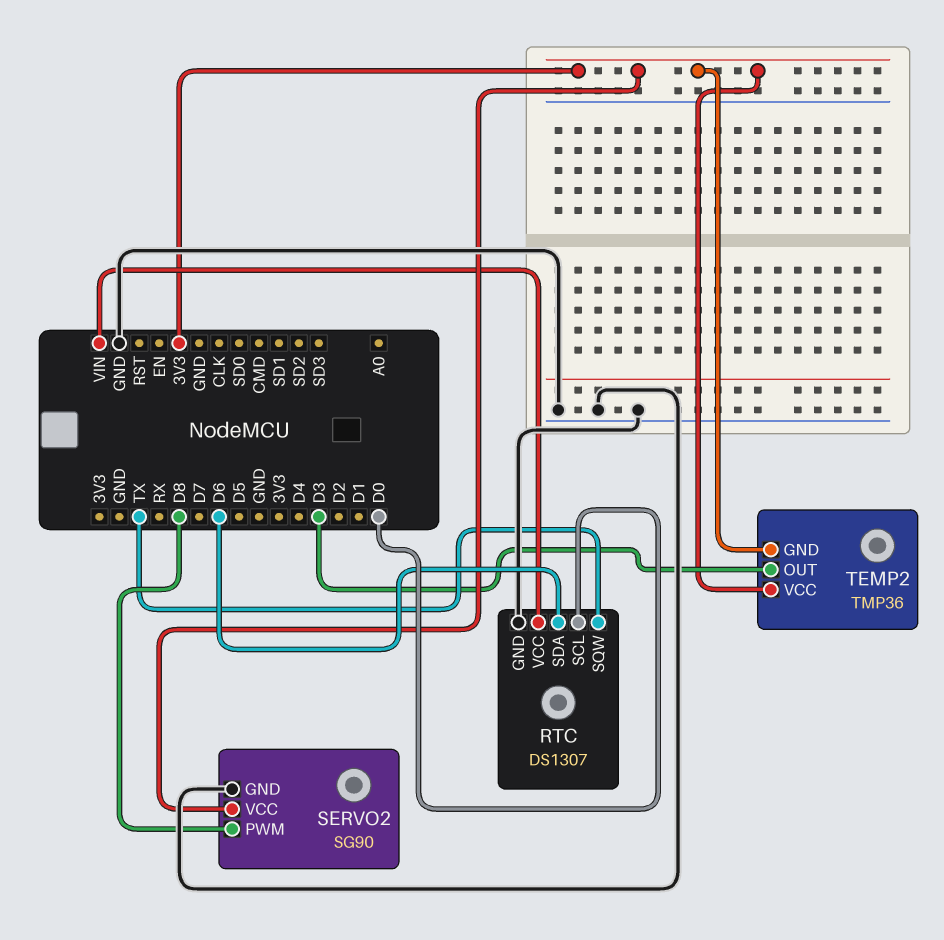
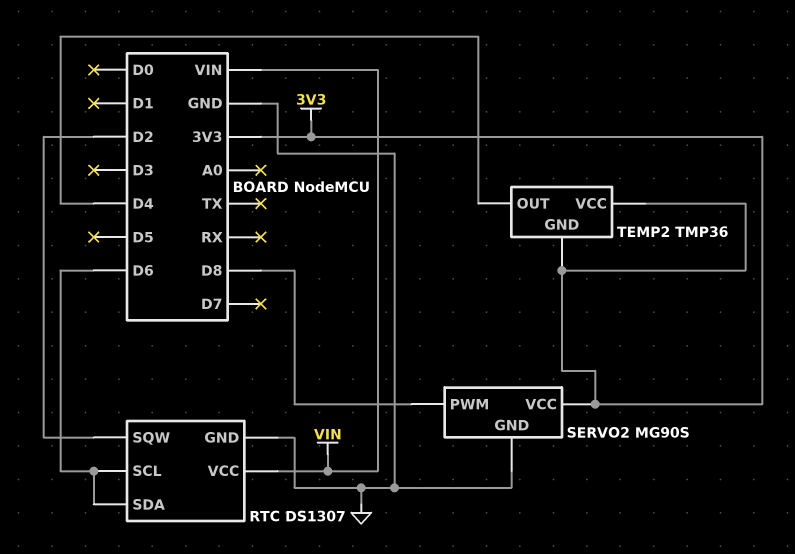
RTC pin SCL: D0 -> D6
RTC pin SQW: TX -> D2
SERVO2: SG90 -> MG90S
TEMP2 pin OUT: D3 -> D4

